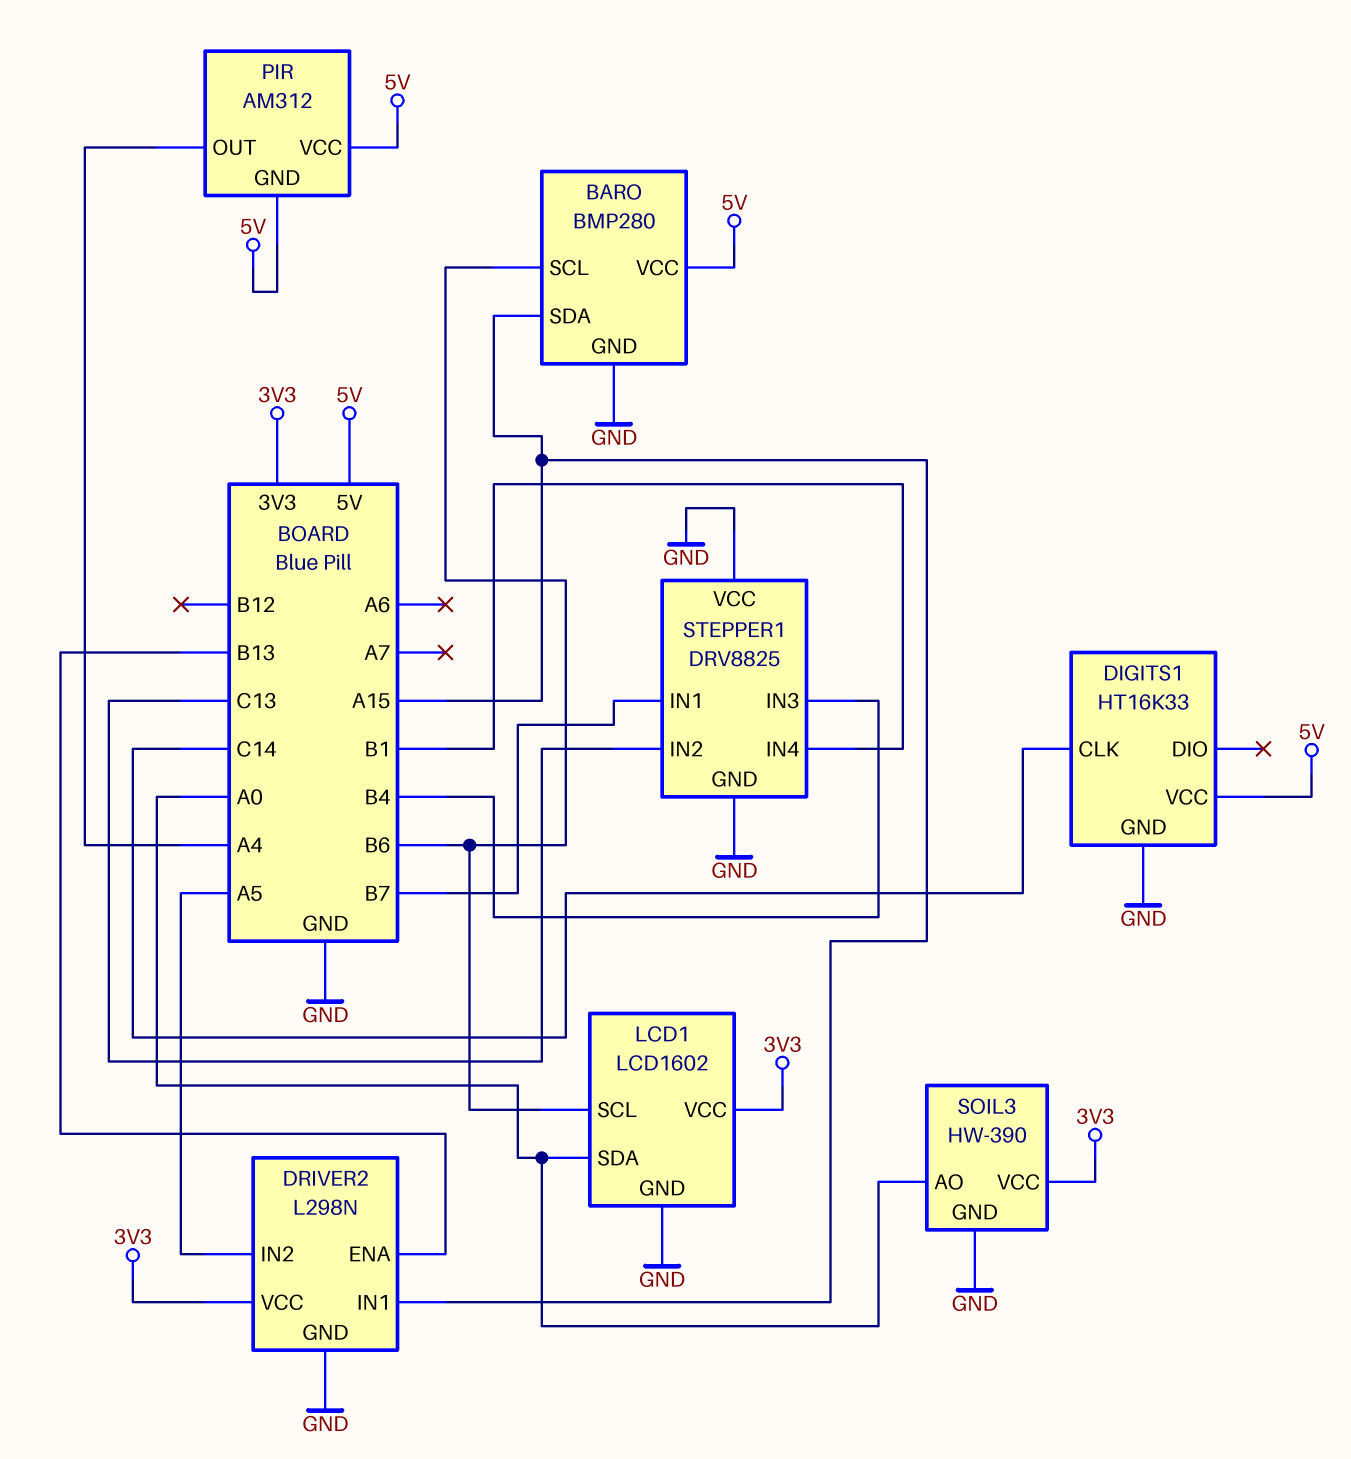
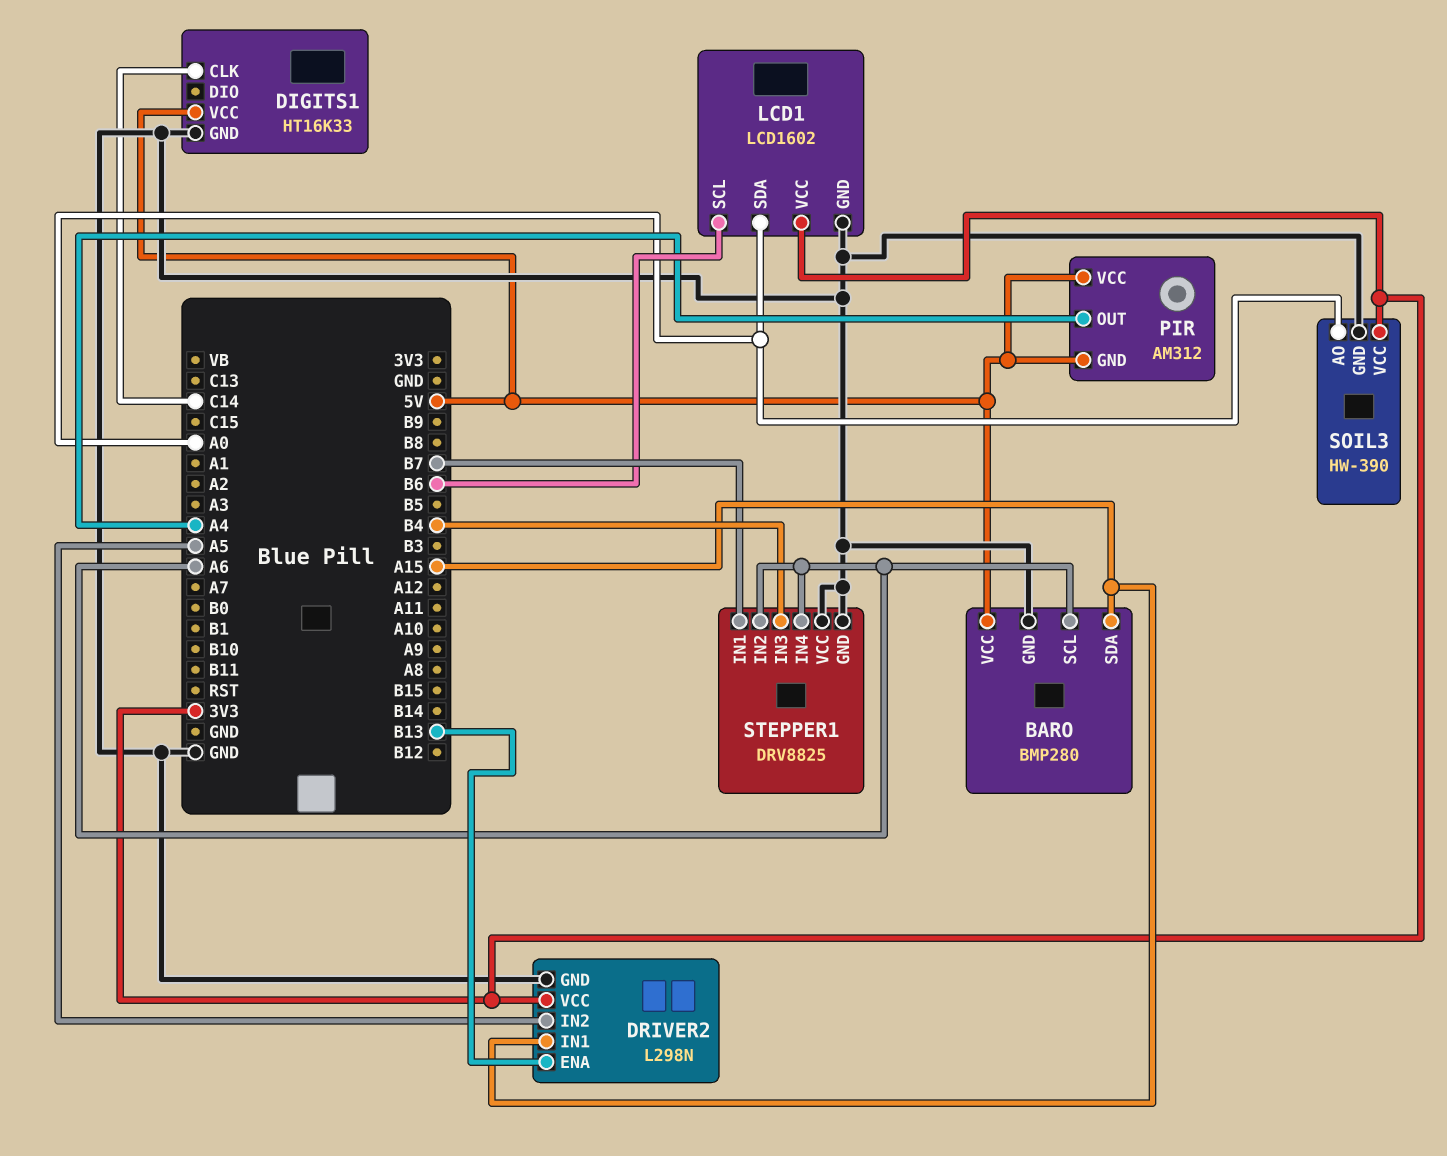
BARO pin SCL: B6 -> A6
STEPPER1 pin IN2: C13 -> A6
STEPPER1 pin IN4: B1 -> A6

